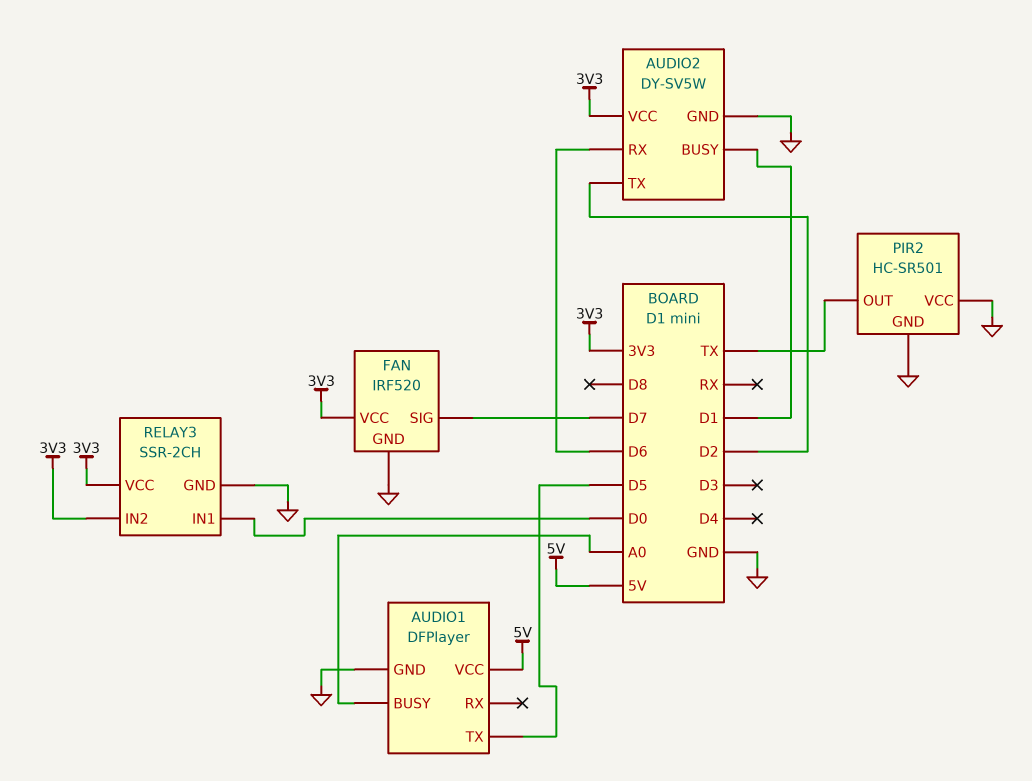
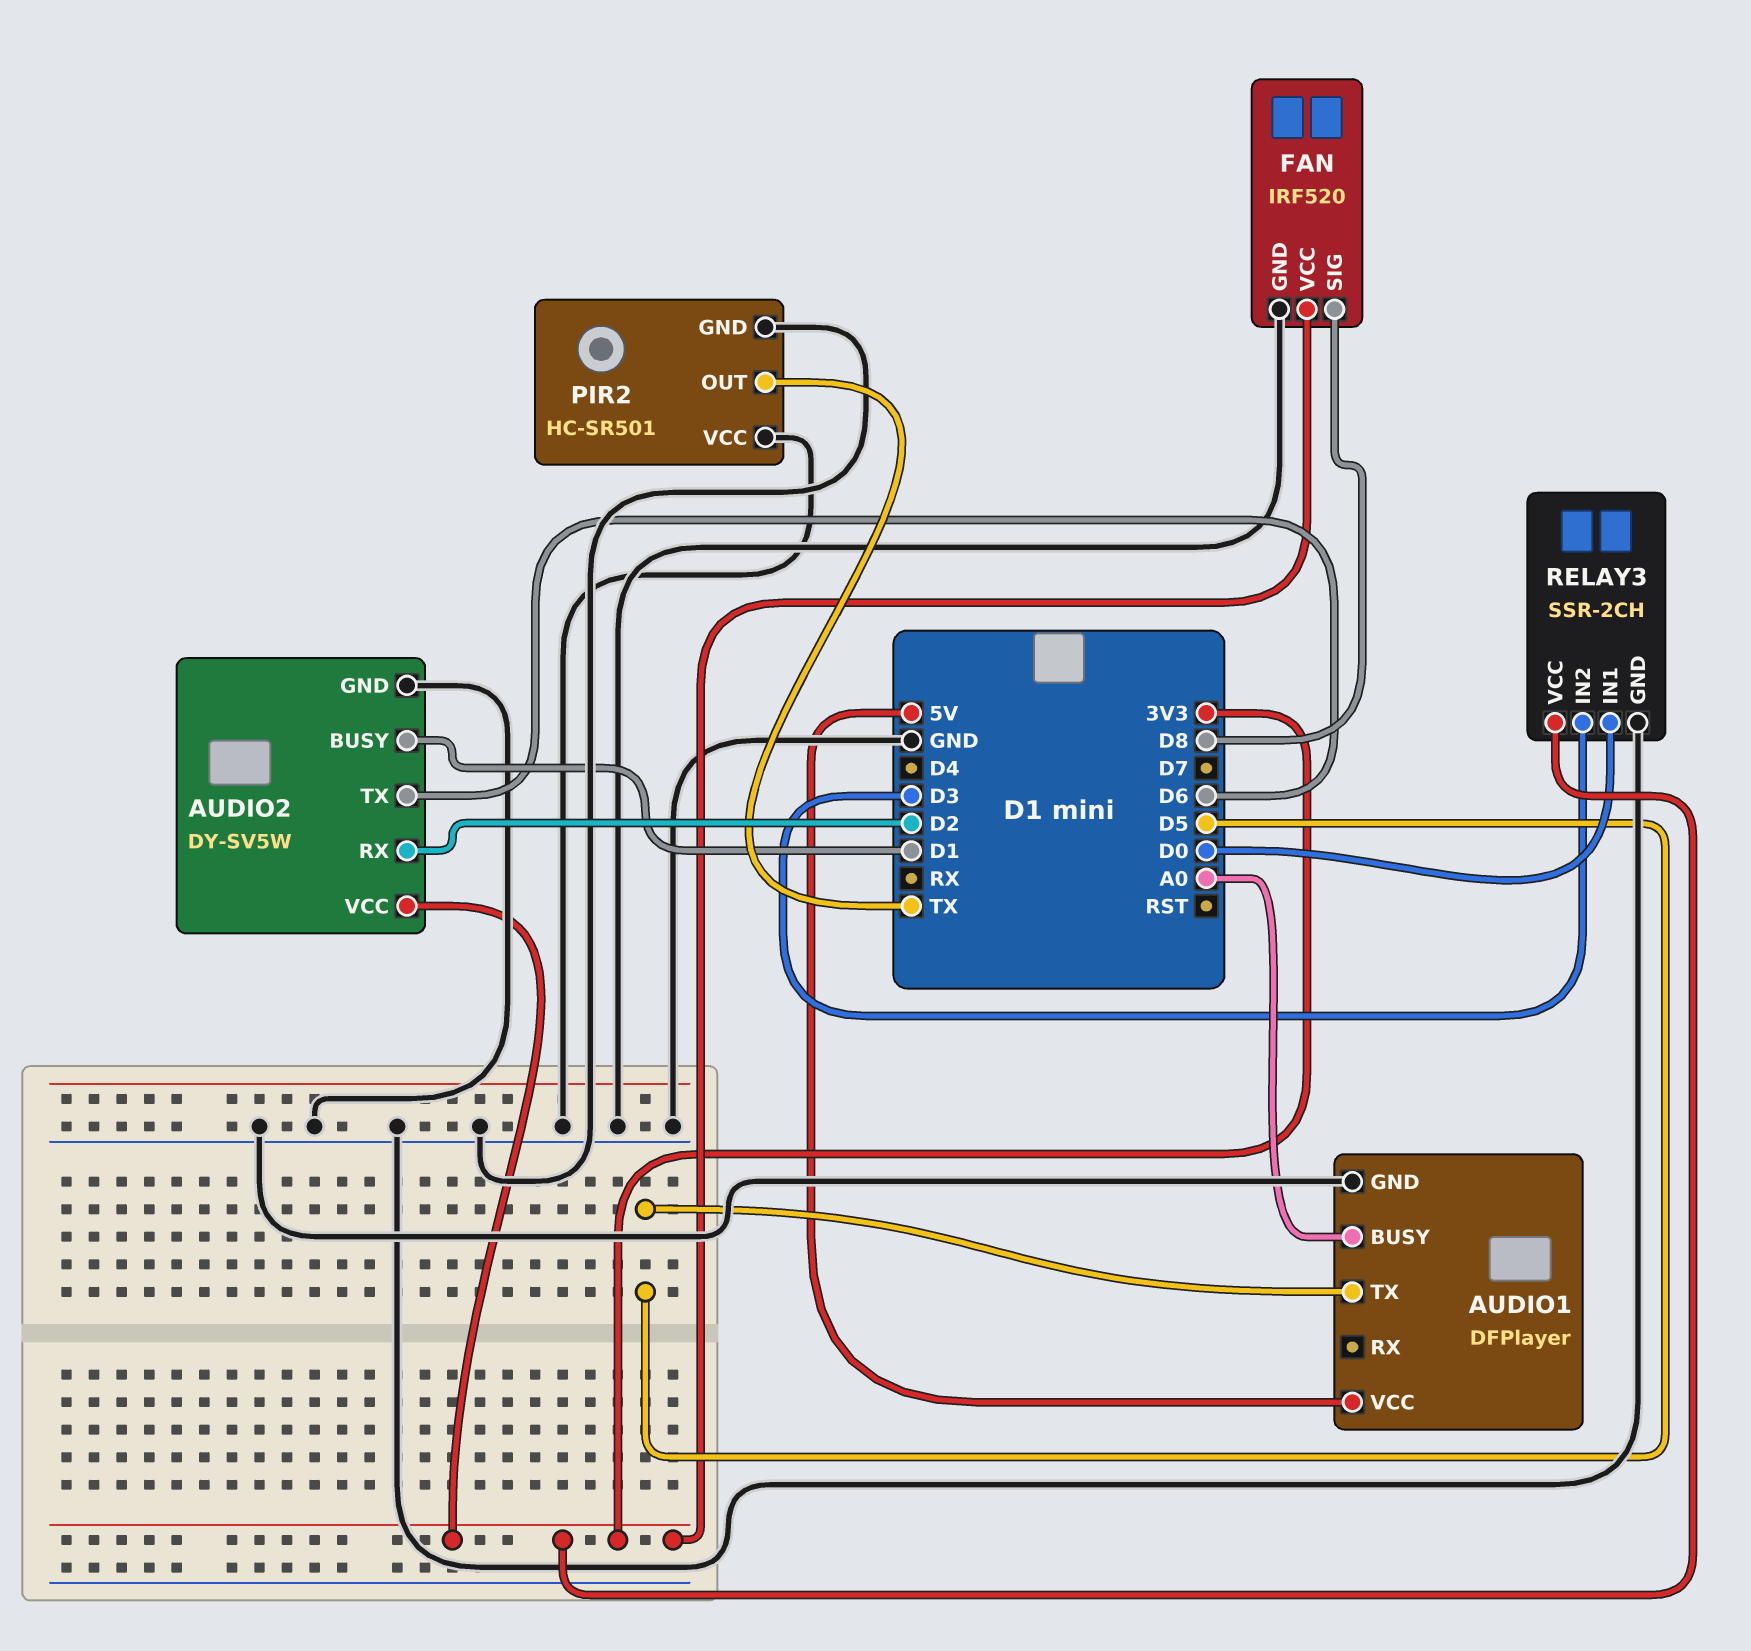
AUDIO2 pin RX: D6 -> D2
AUDIO2 pin TX: D2 -> D6
FAN pin SIG: D7 -> D8
RELAY3 pin IN2: 3V3 -> D3

